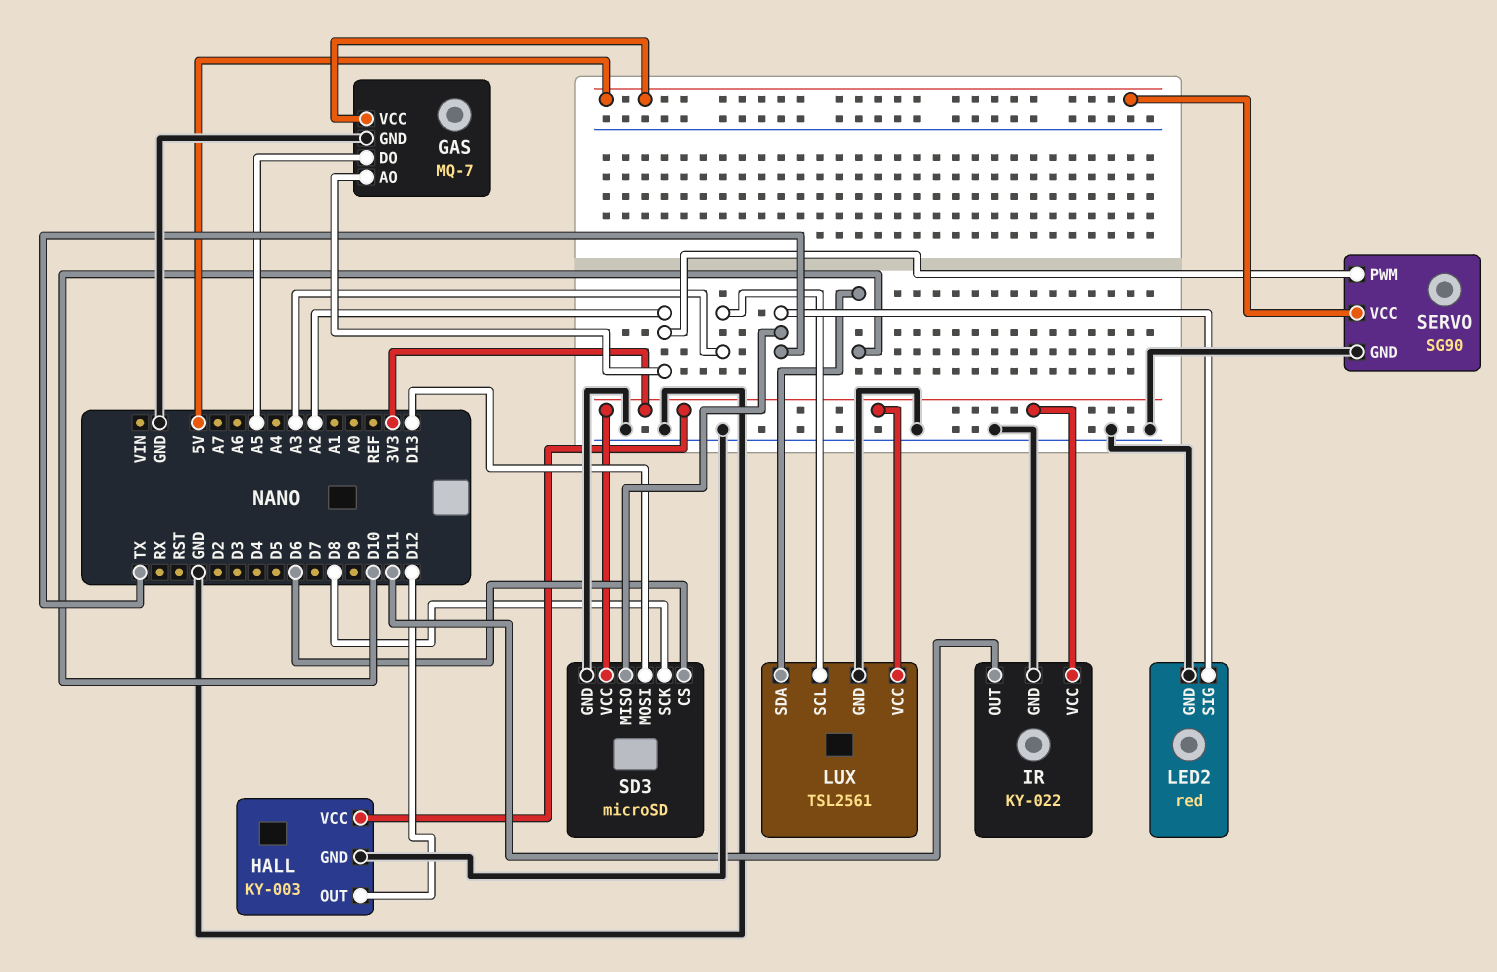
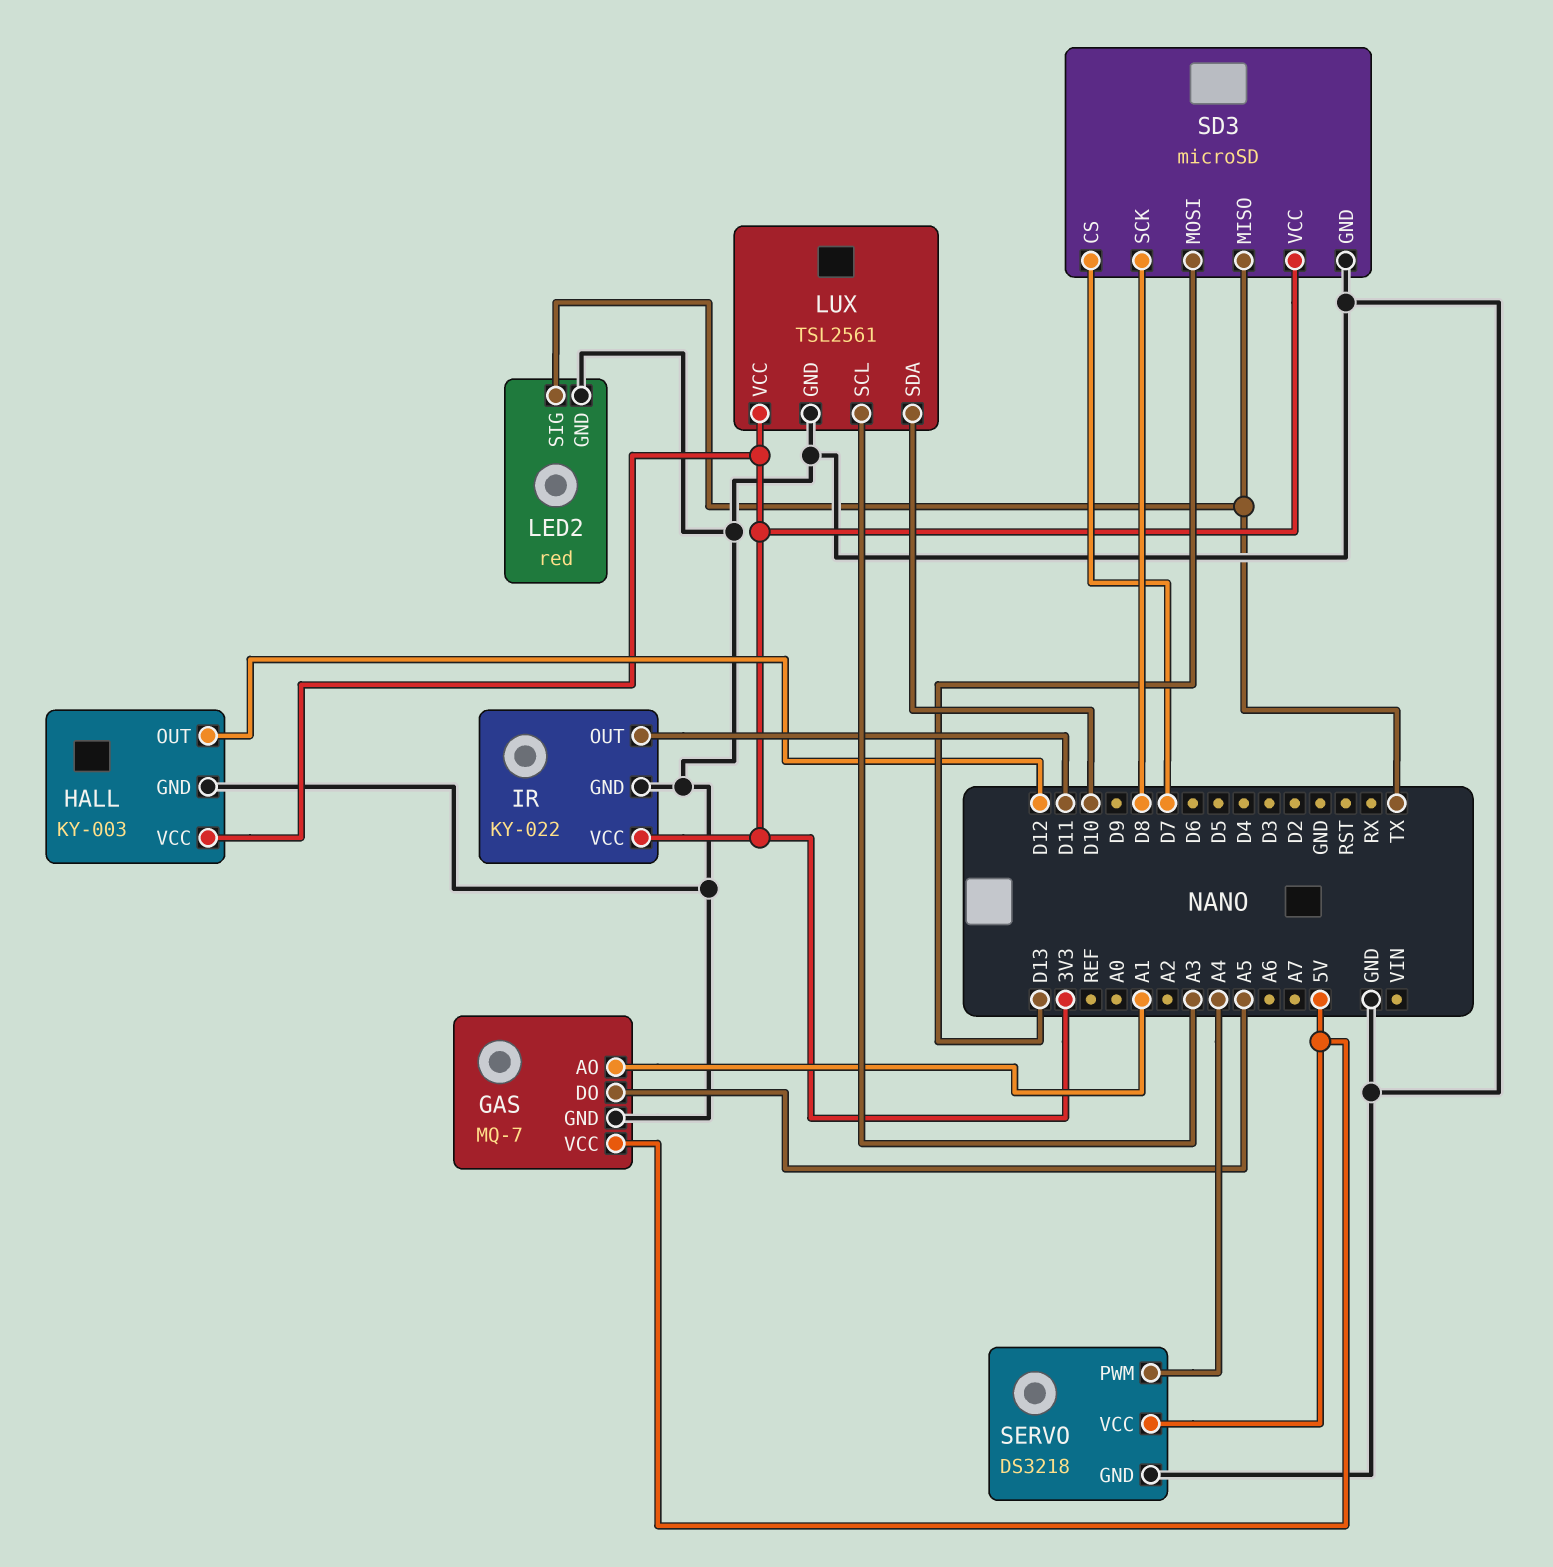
GAS pin AO: A2 -> A1
SD3 pin CS: D6 -> D7
SERVO: SG90 -> DS3218
SERVO pin PWM: A2 -> A4

